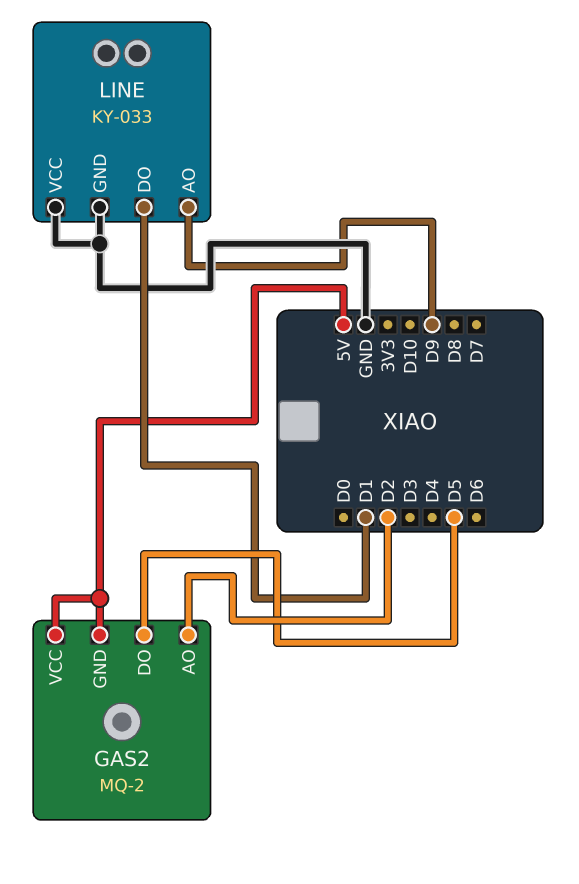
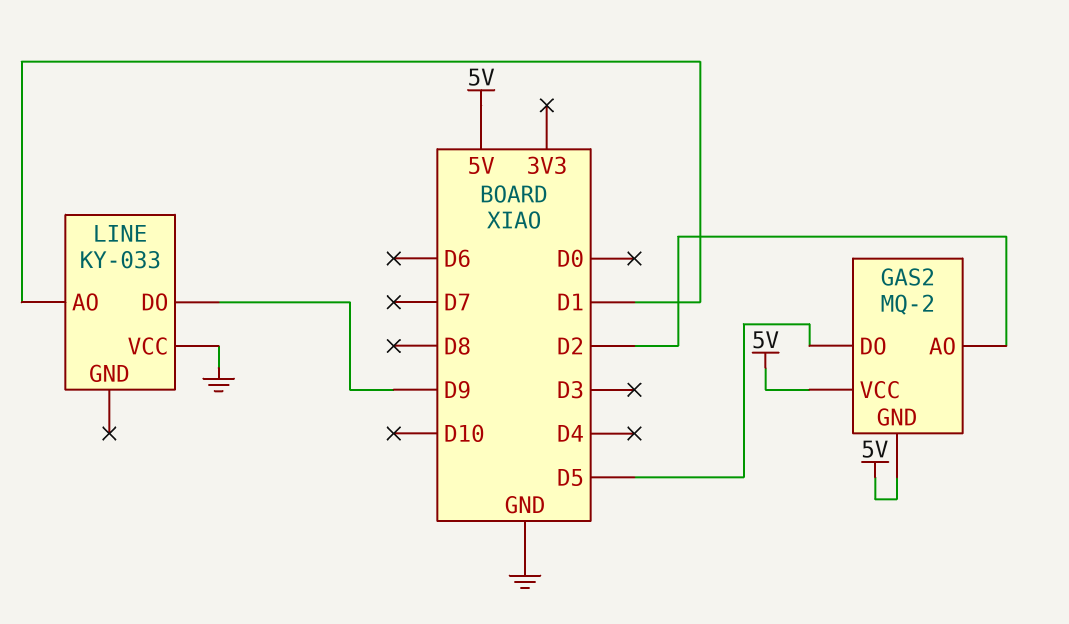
LINE pin AO: D9 -> D1
LINE pin DO: D1 -> D9
LINE pin GND: GND -> none

